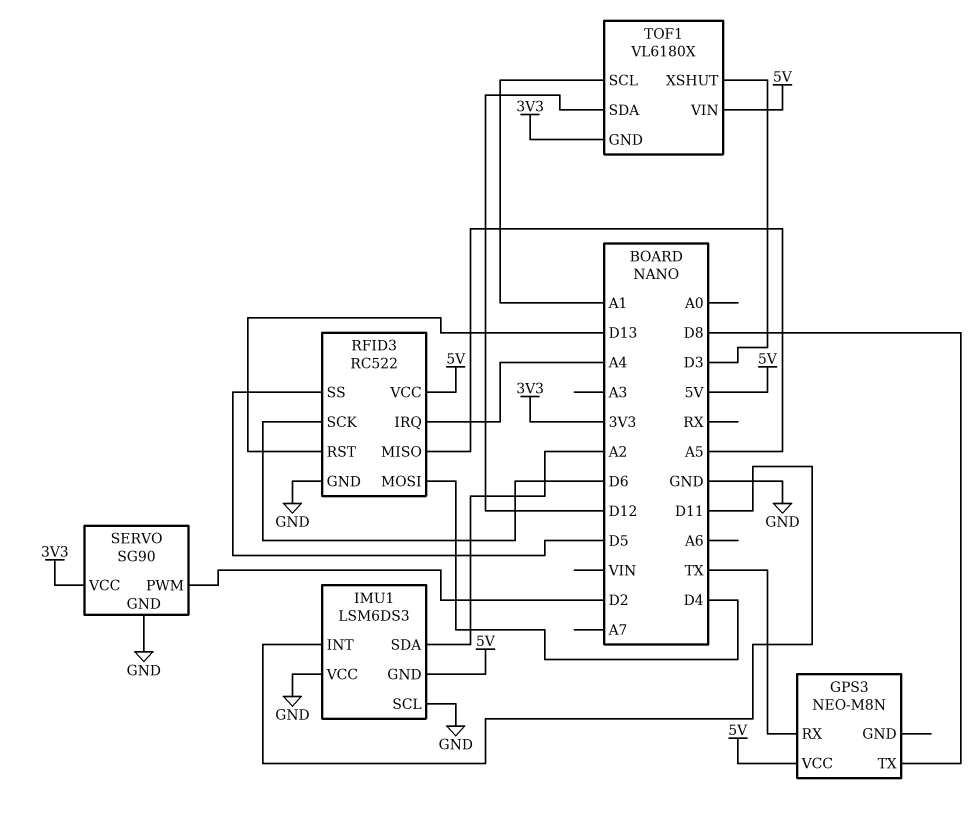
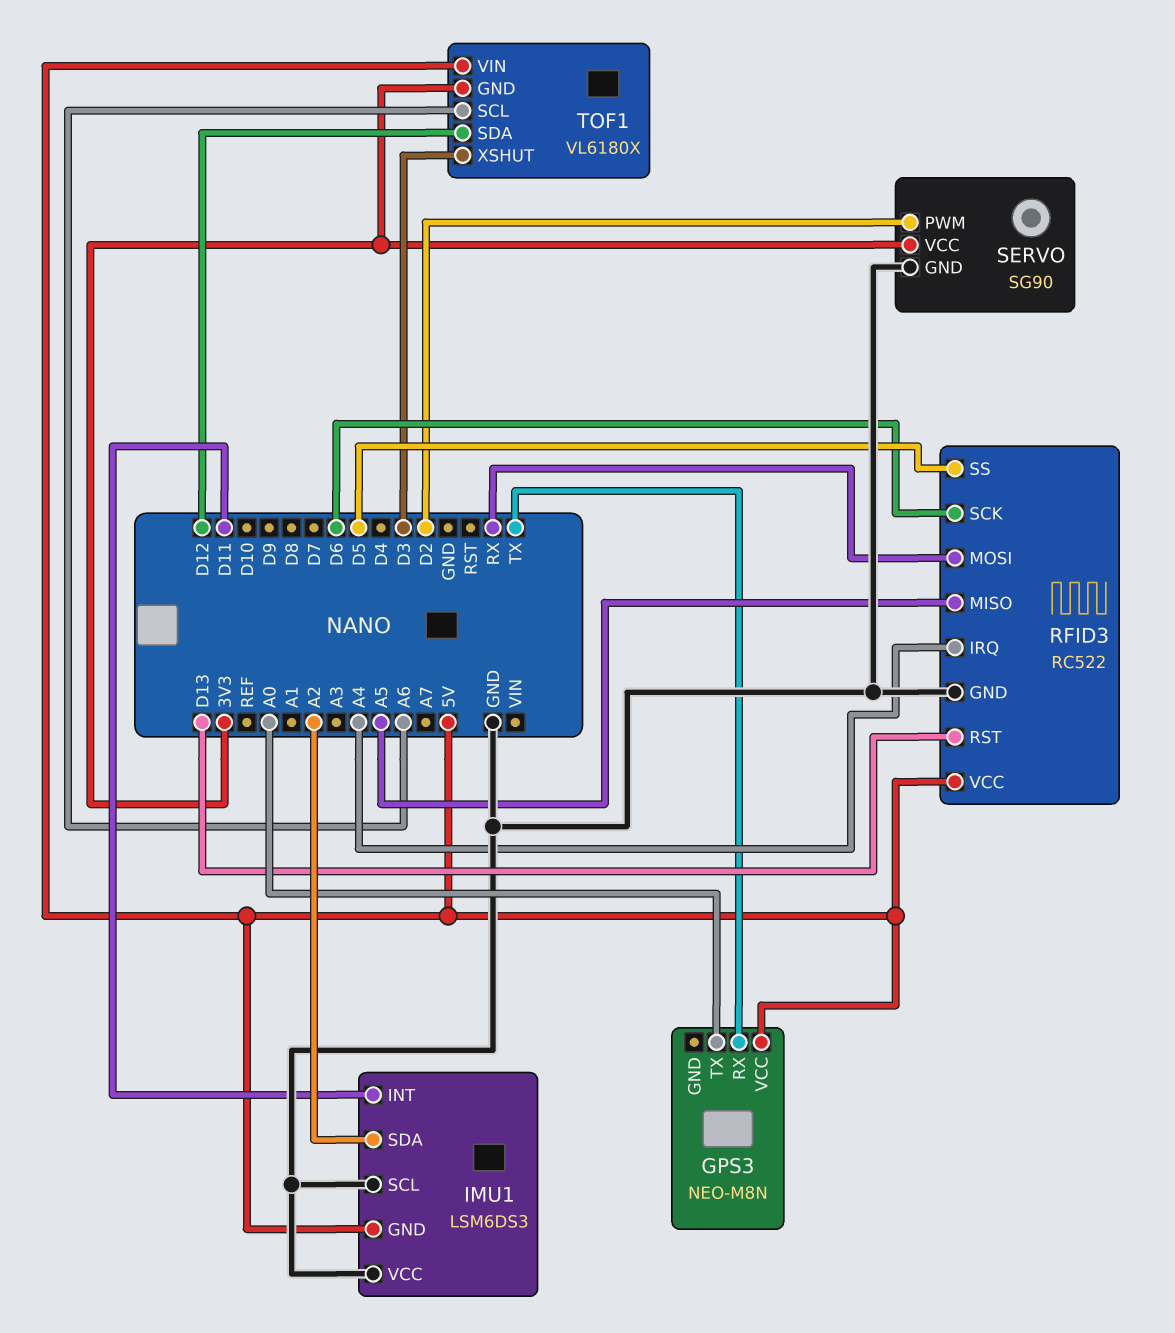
GPS3 pin TX: D8 -> A0
RFID3 pin MOSI: D4 -> RX
TOF1 pin SCL: A1 -> A6

